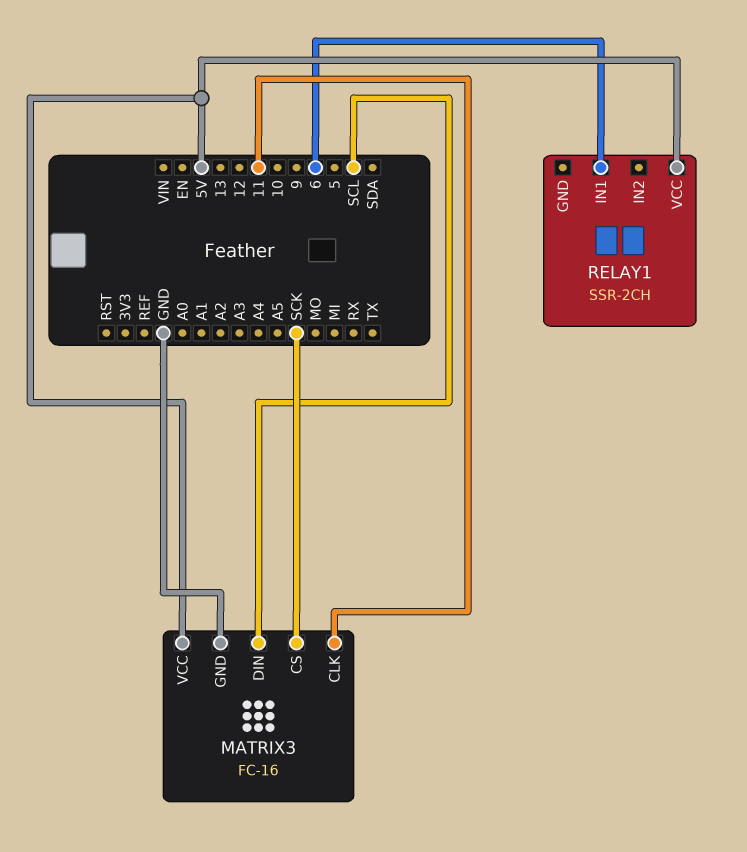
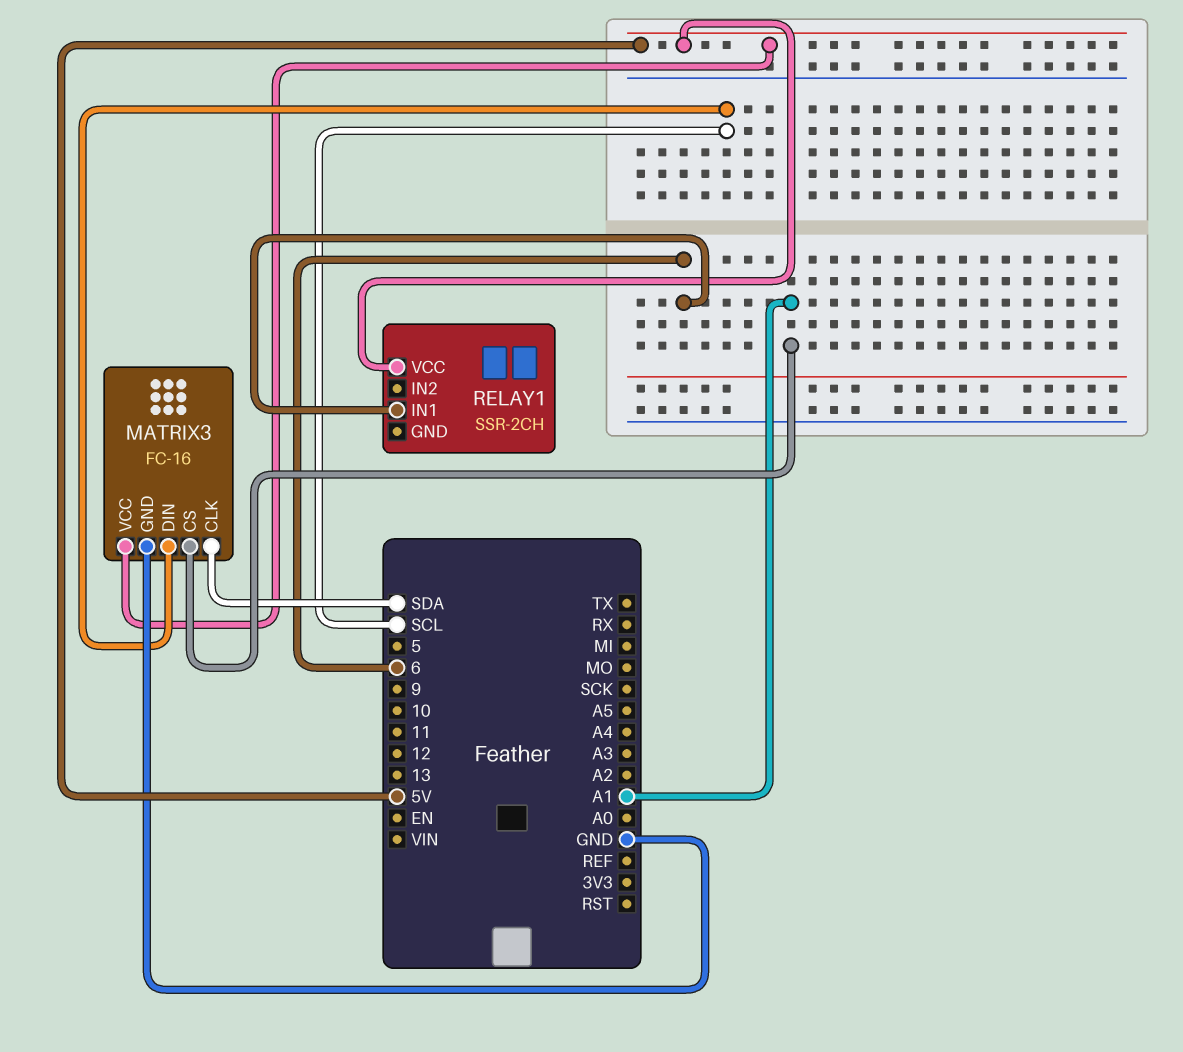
MATRIX3 pin CLK: 11 -> SDA
MATRIX3 pin CS: SCK -> A1

